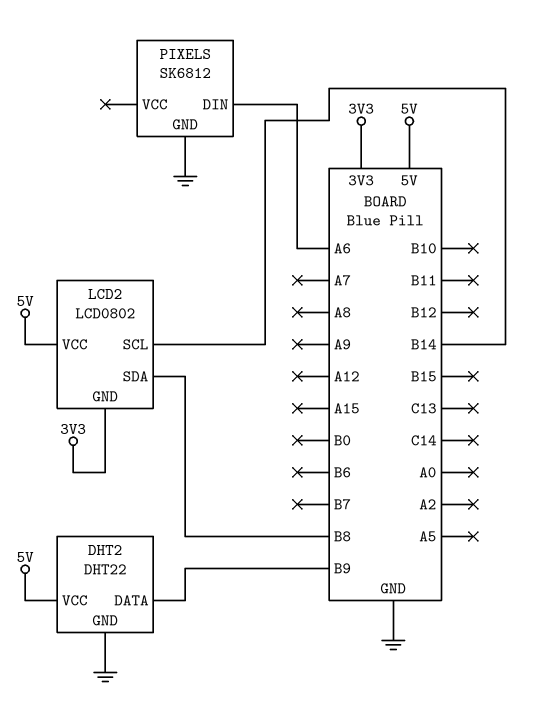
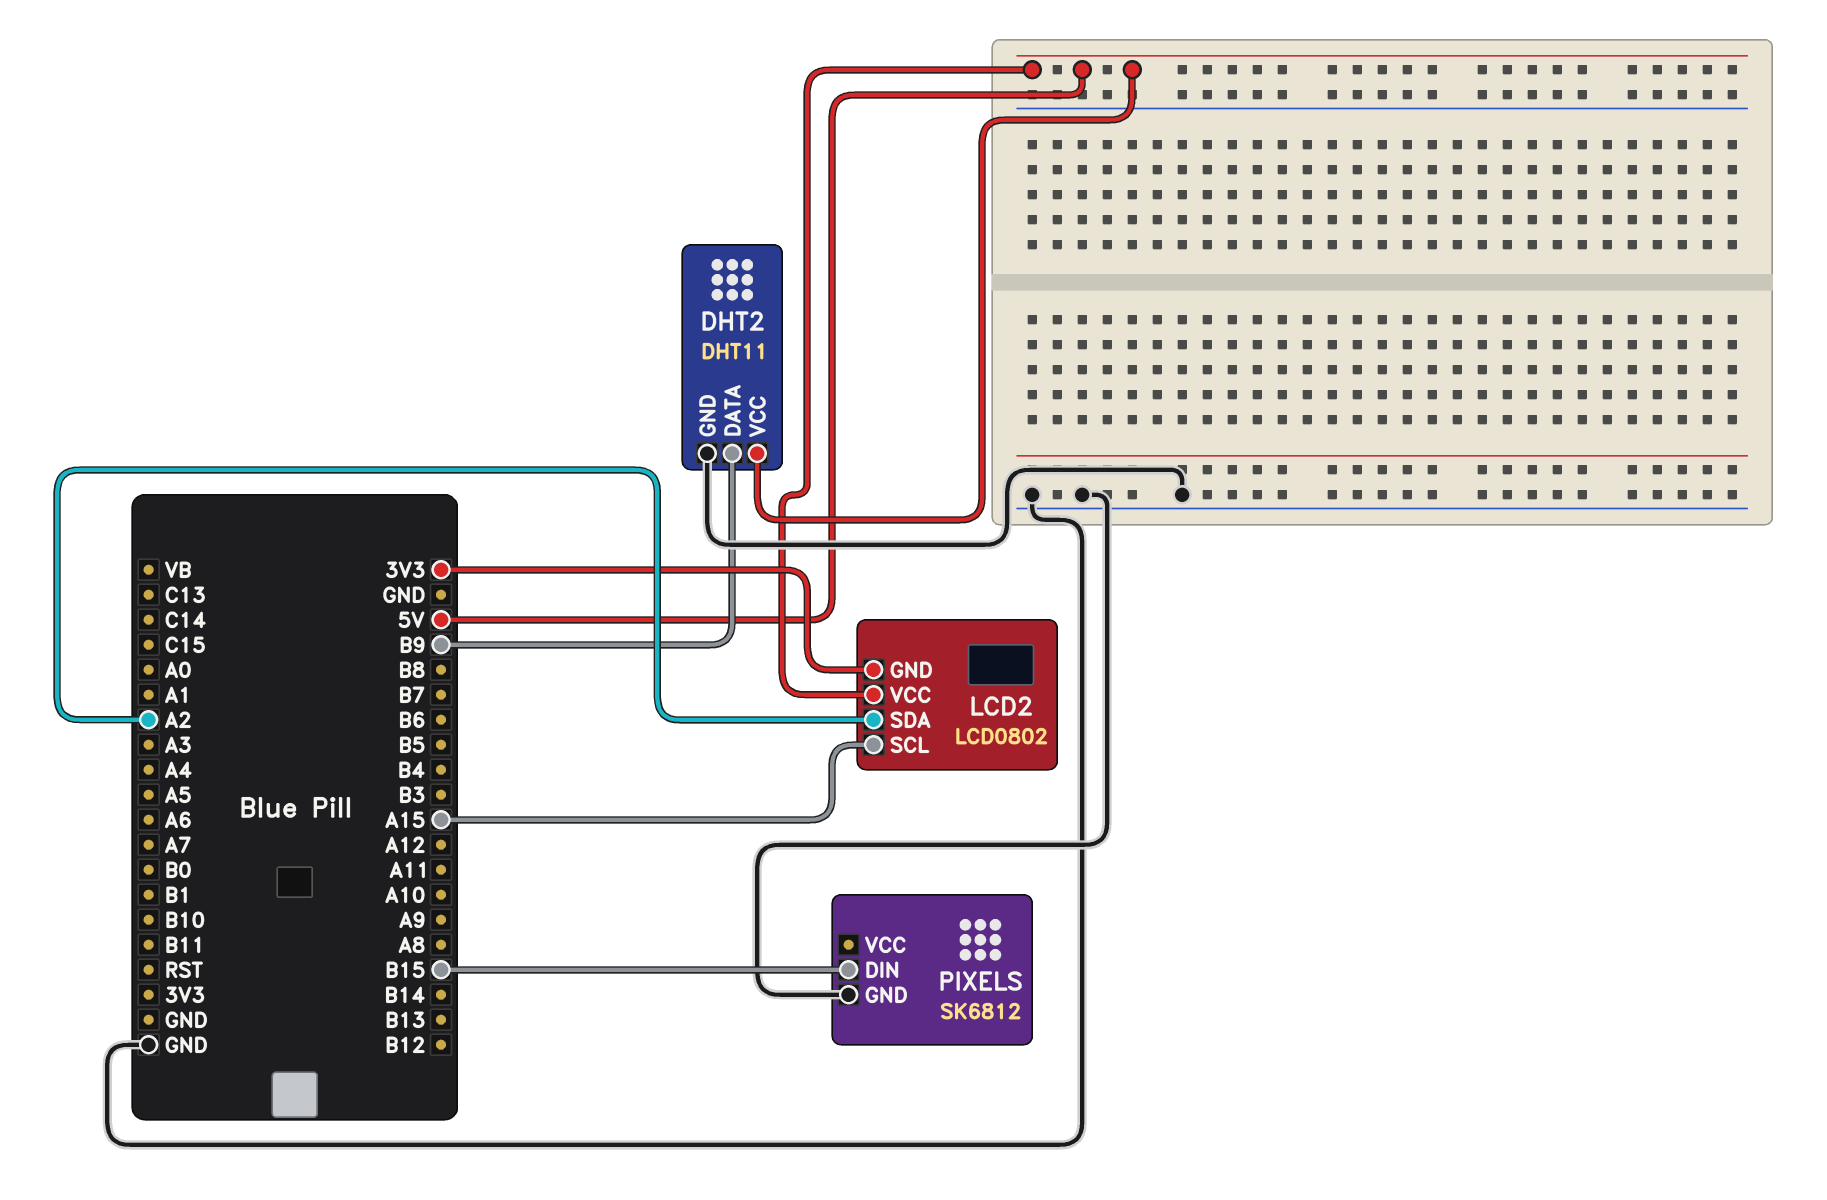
DHT2: DHT22 -> DHT11
LCD2 pin SCL: B14 -> A15
LCD2 pin SDA: B8 -> A2
PIXELS pin DIN: A6 -> B15

